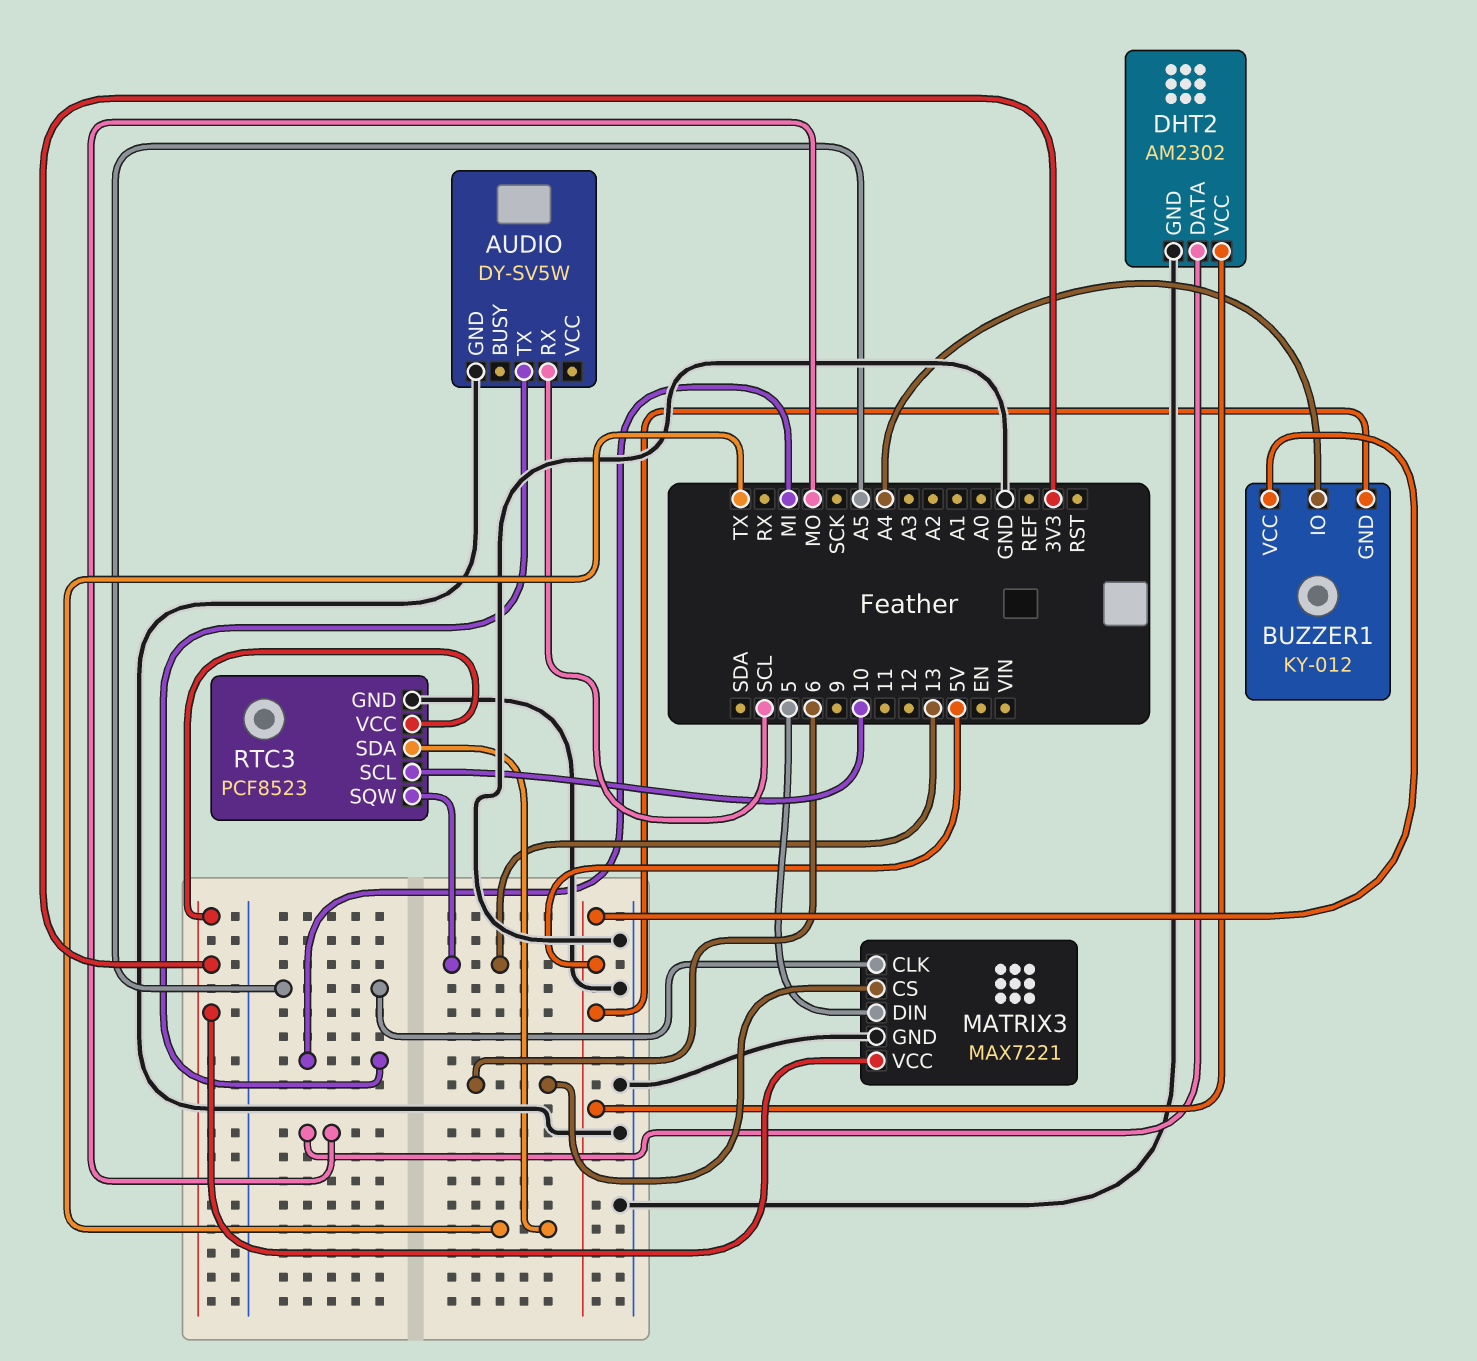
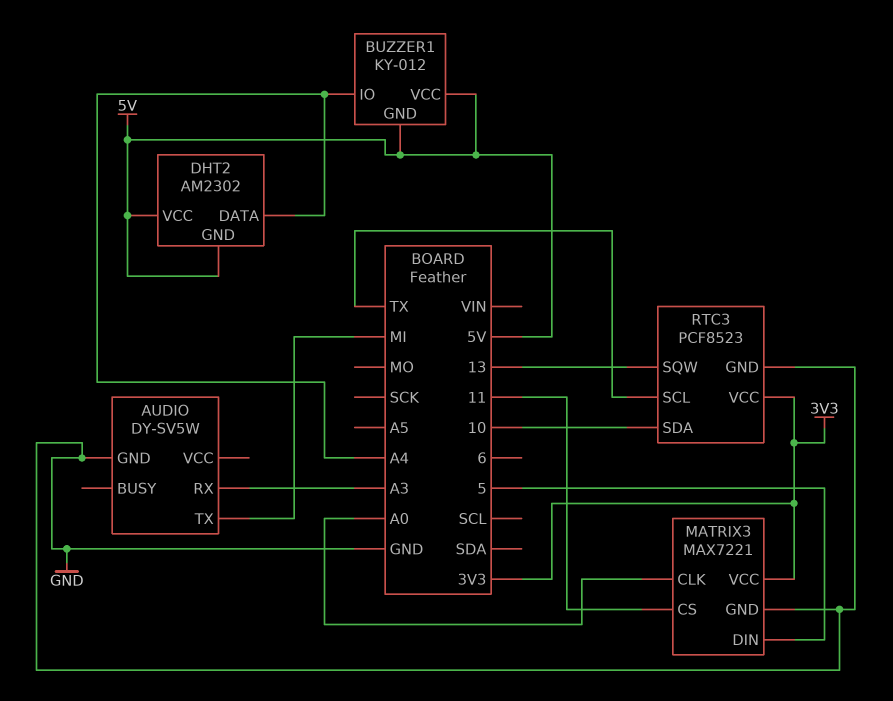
AUDIO pin RX: SCL -> A3
DHT2 pin DATA: MO -> A4
DHT2 pin GND: GND -> 5V
MATRIX3 pin CLK: A5 -> A0
MATRIX3 pin CS: 6 -> 11
RTC3 pin SCL: 10 -> TX
RTC3 pin SDA: TX -> 10

